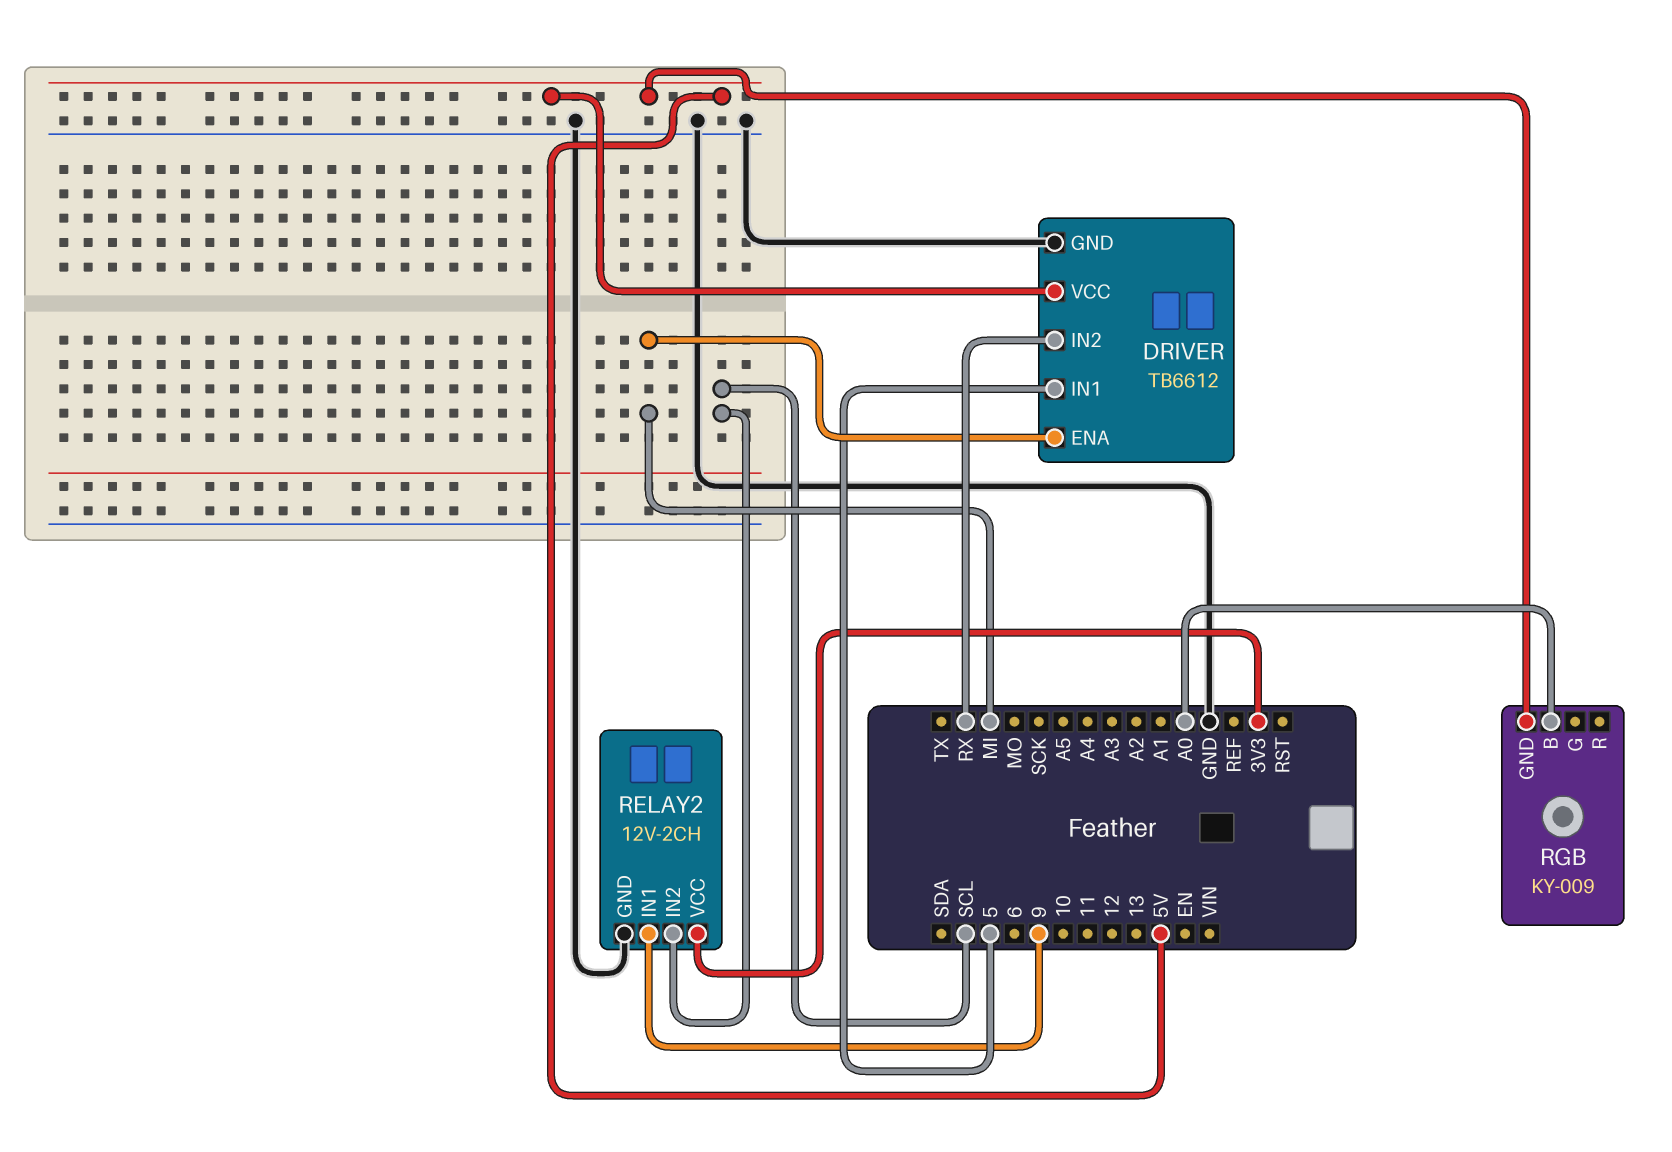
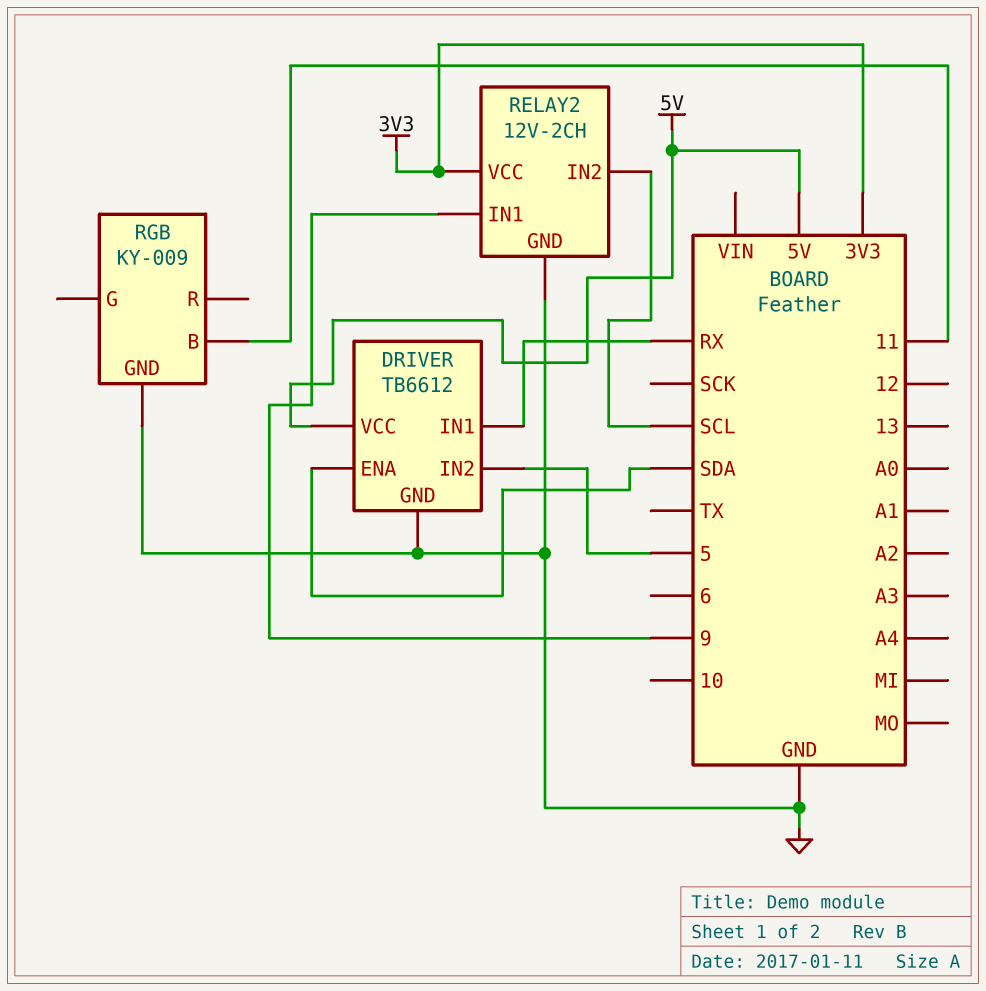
DRIVER pin ENA: MI -> SDA
DRIVER pin IN1: 5 -> RX
DRIVER pin IN2: RX -> 5
RGB pin B: A0 -> 11
RGB pin GND: 5V -> GND

